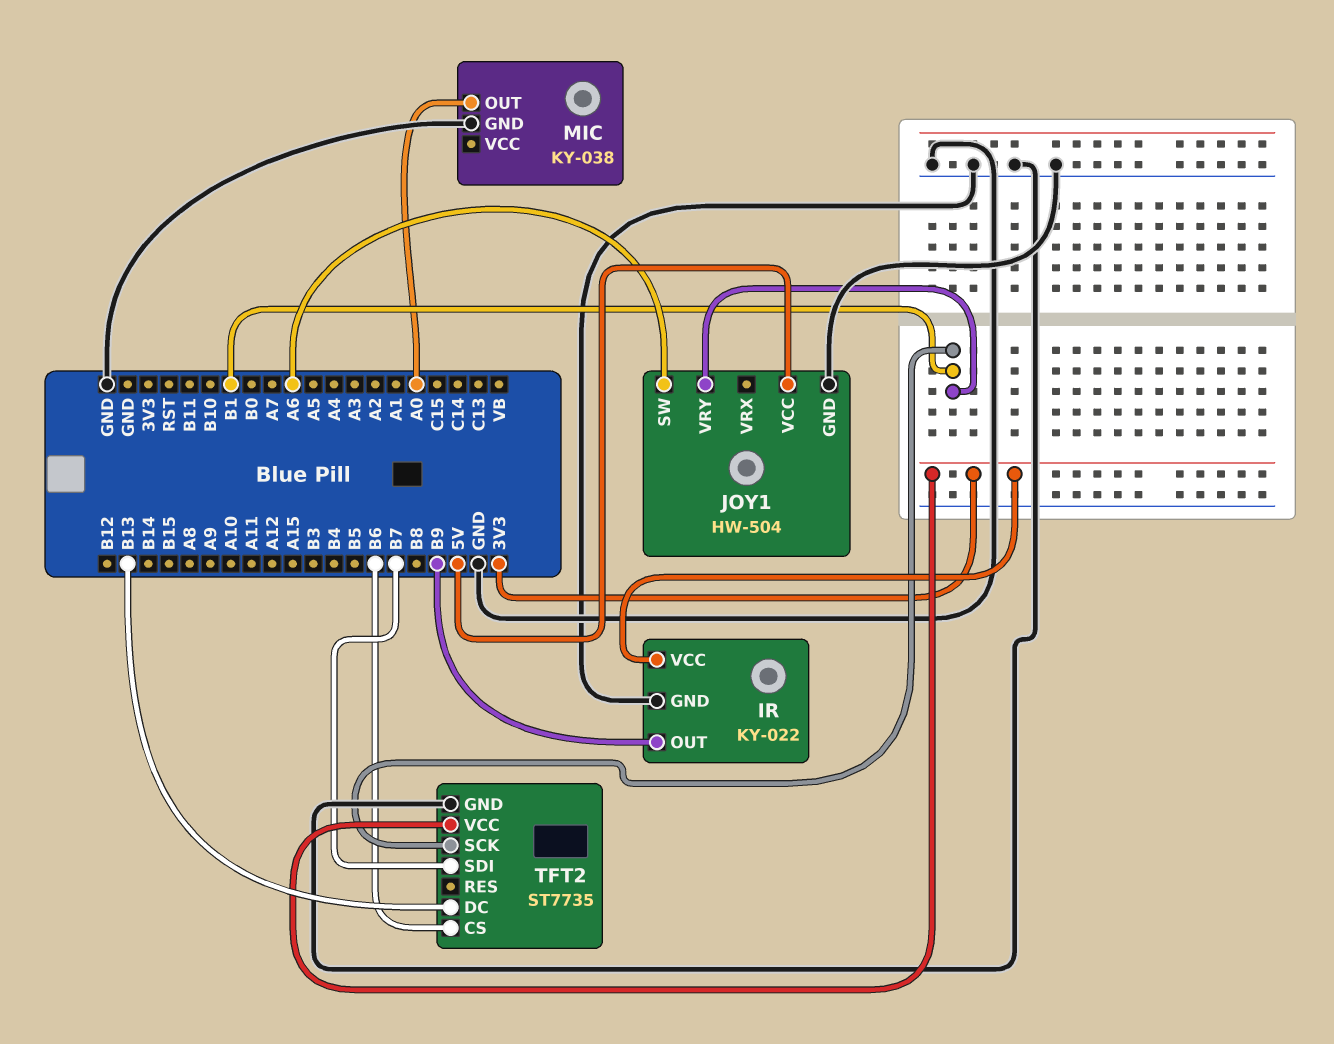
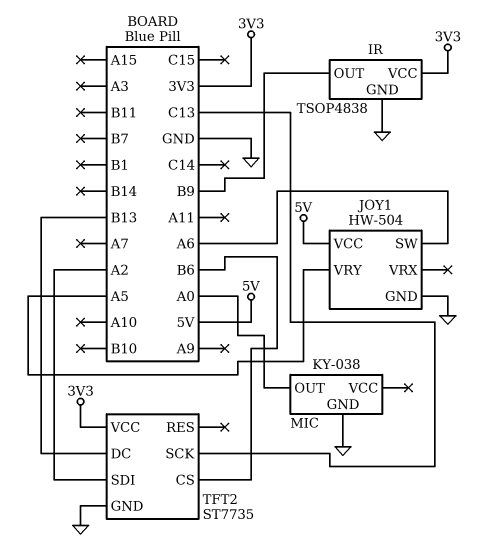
IR: KY-022 -> TSOP4838
JOY1 pin VRY: B1 -> A5
TFT2 pin SCK: B1 -> C13
TFT2 pin SDI: B7 -> A2

